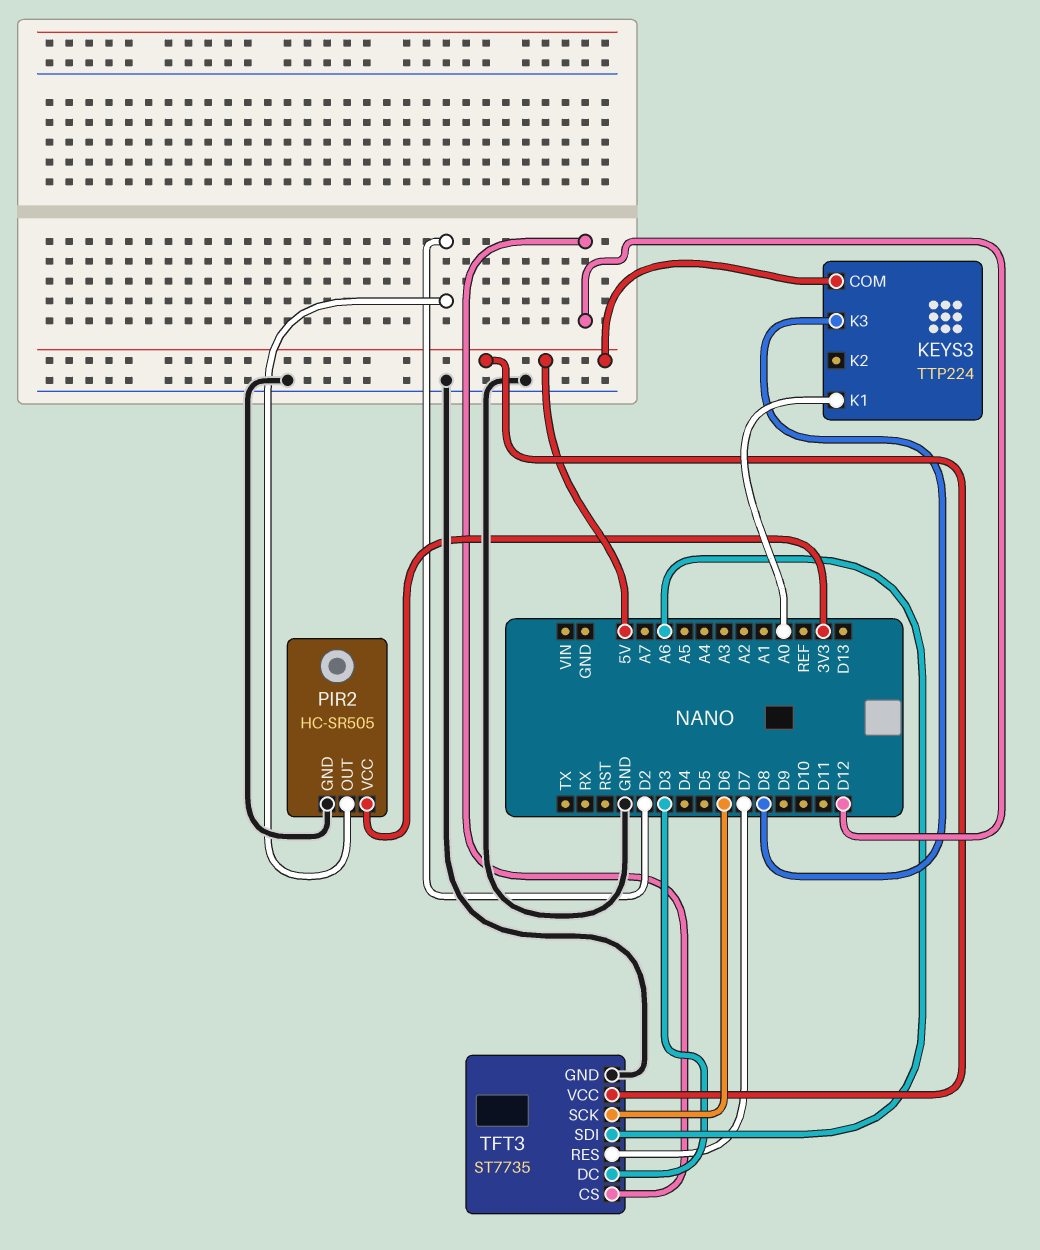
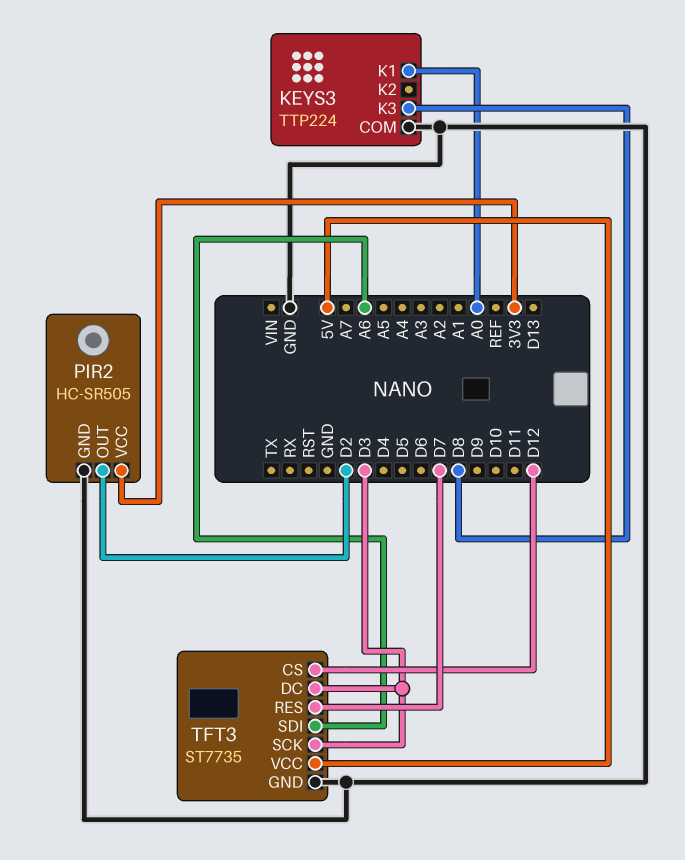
KEYS3 pin COM: 5V -> GND
TFT3 pin SCK: D6 -> D3

